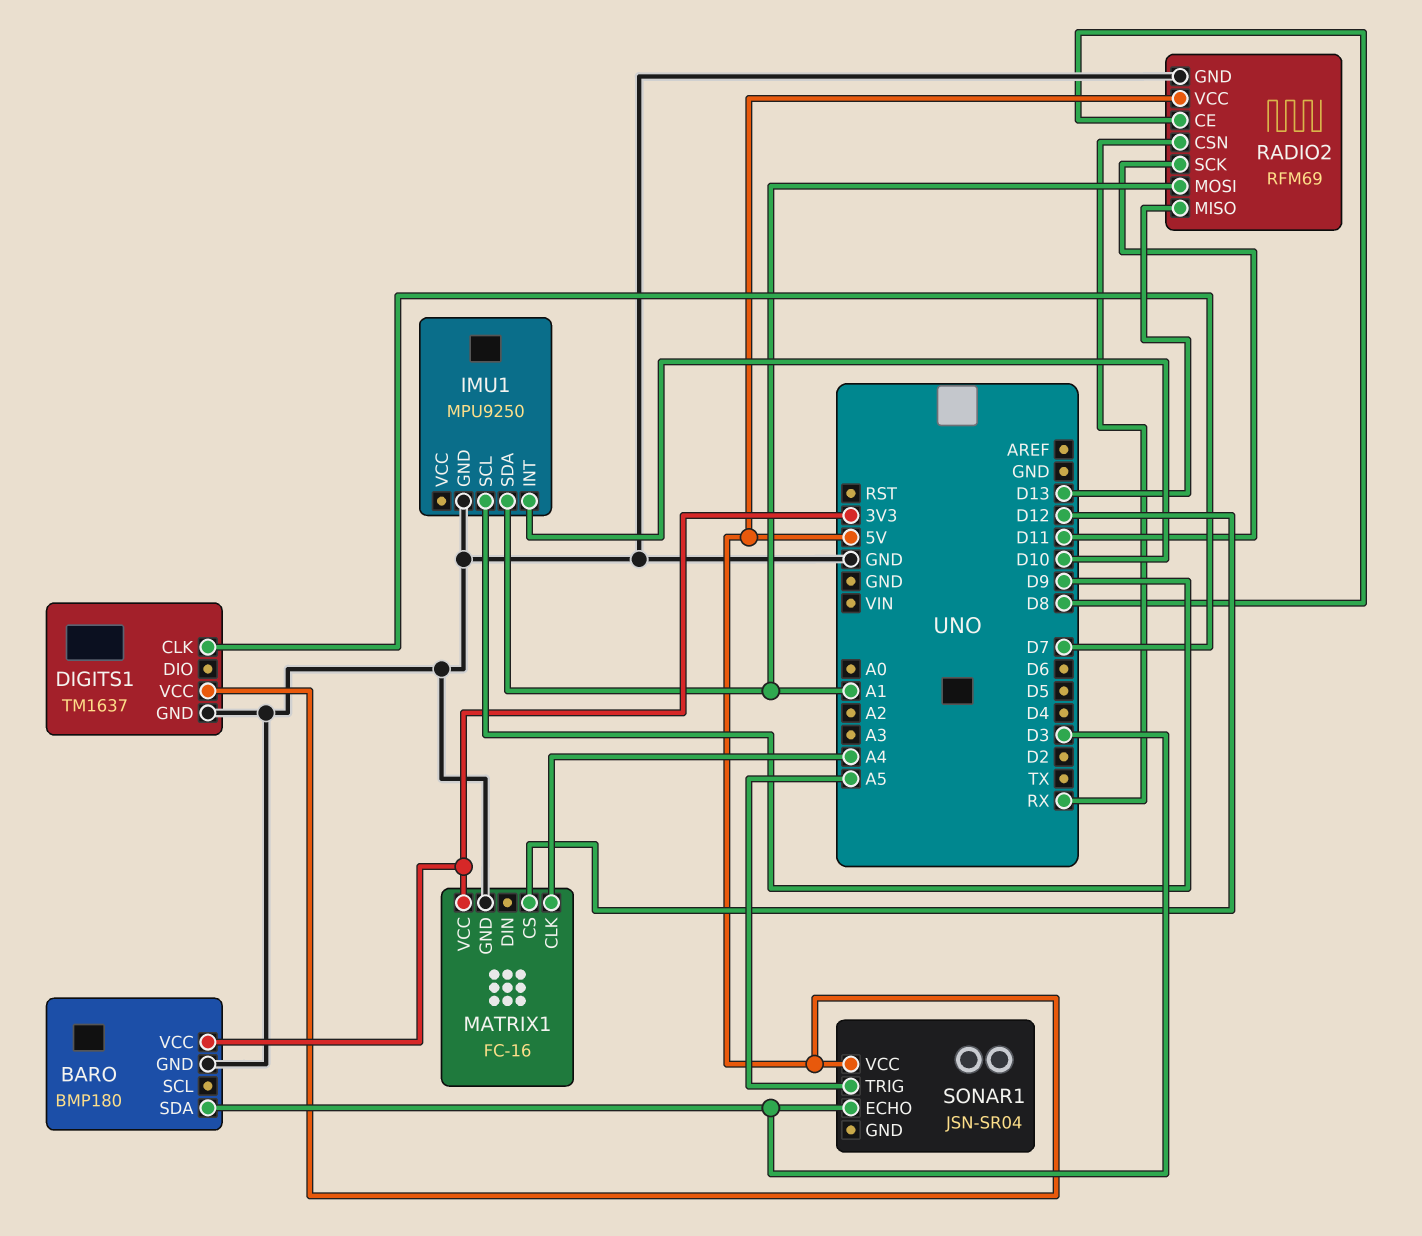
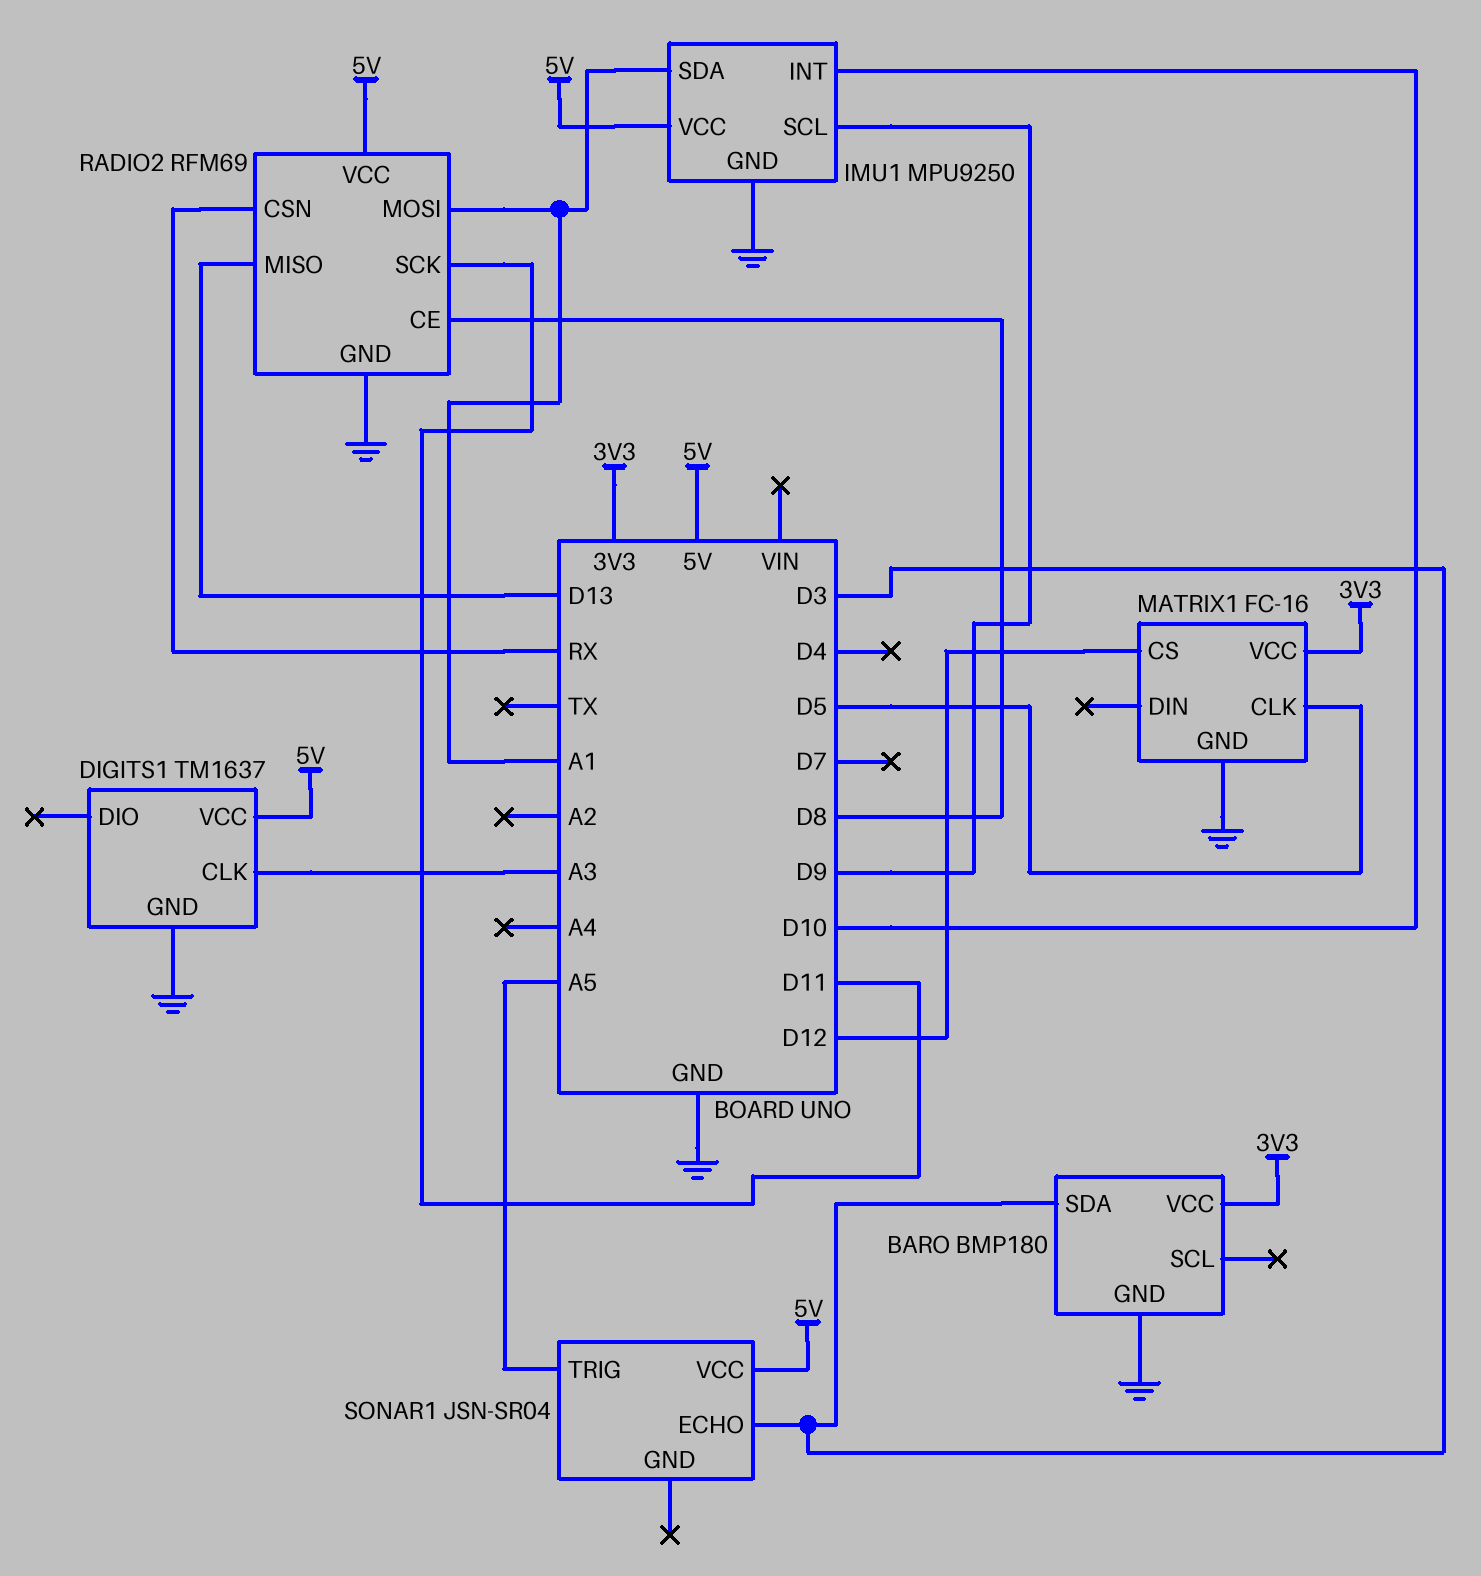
DIGITS1 pin CLK: D7 -> A3
IMU1 pin VCC: none -> 5V
MATRIX1 pin CLK: A4 -> D5

